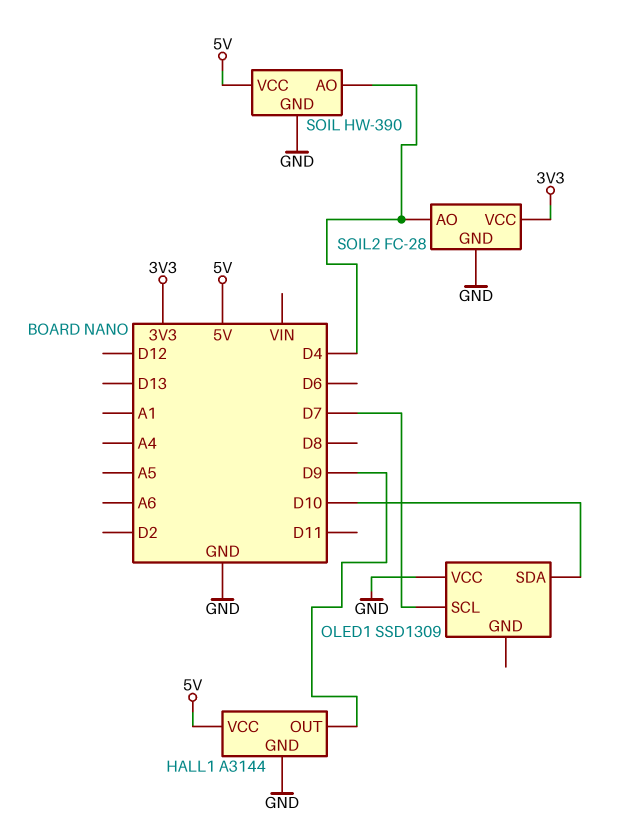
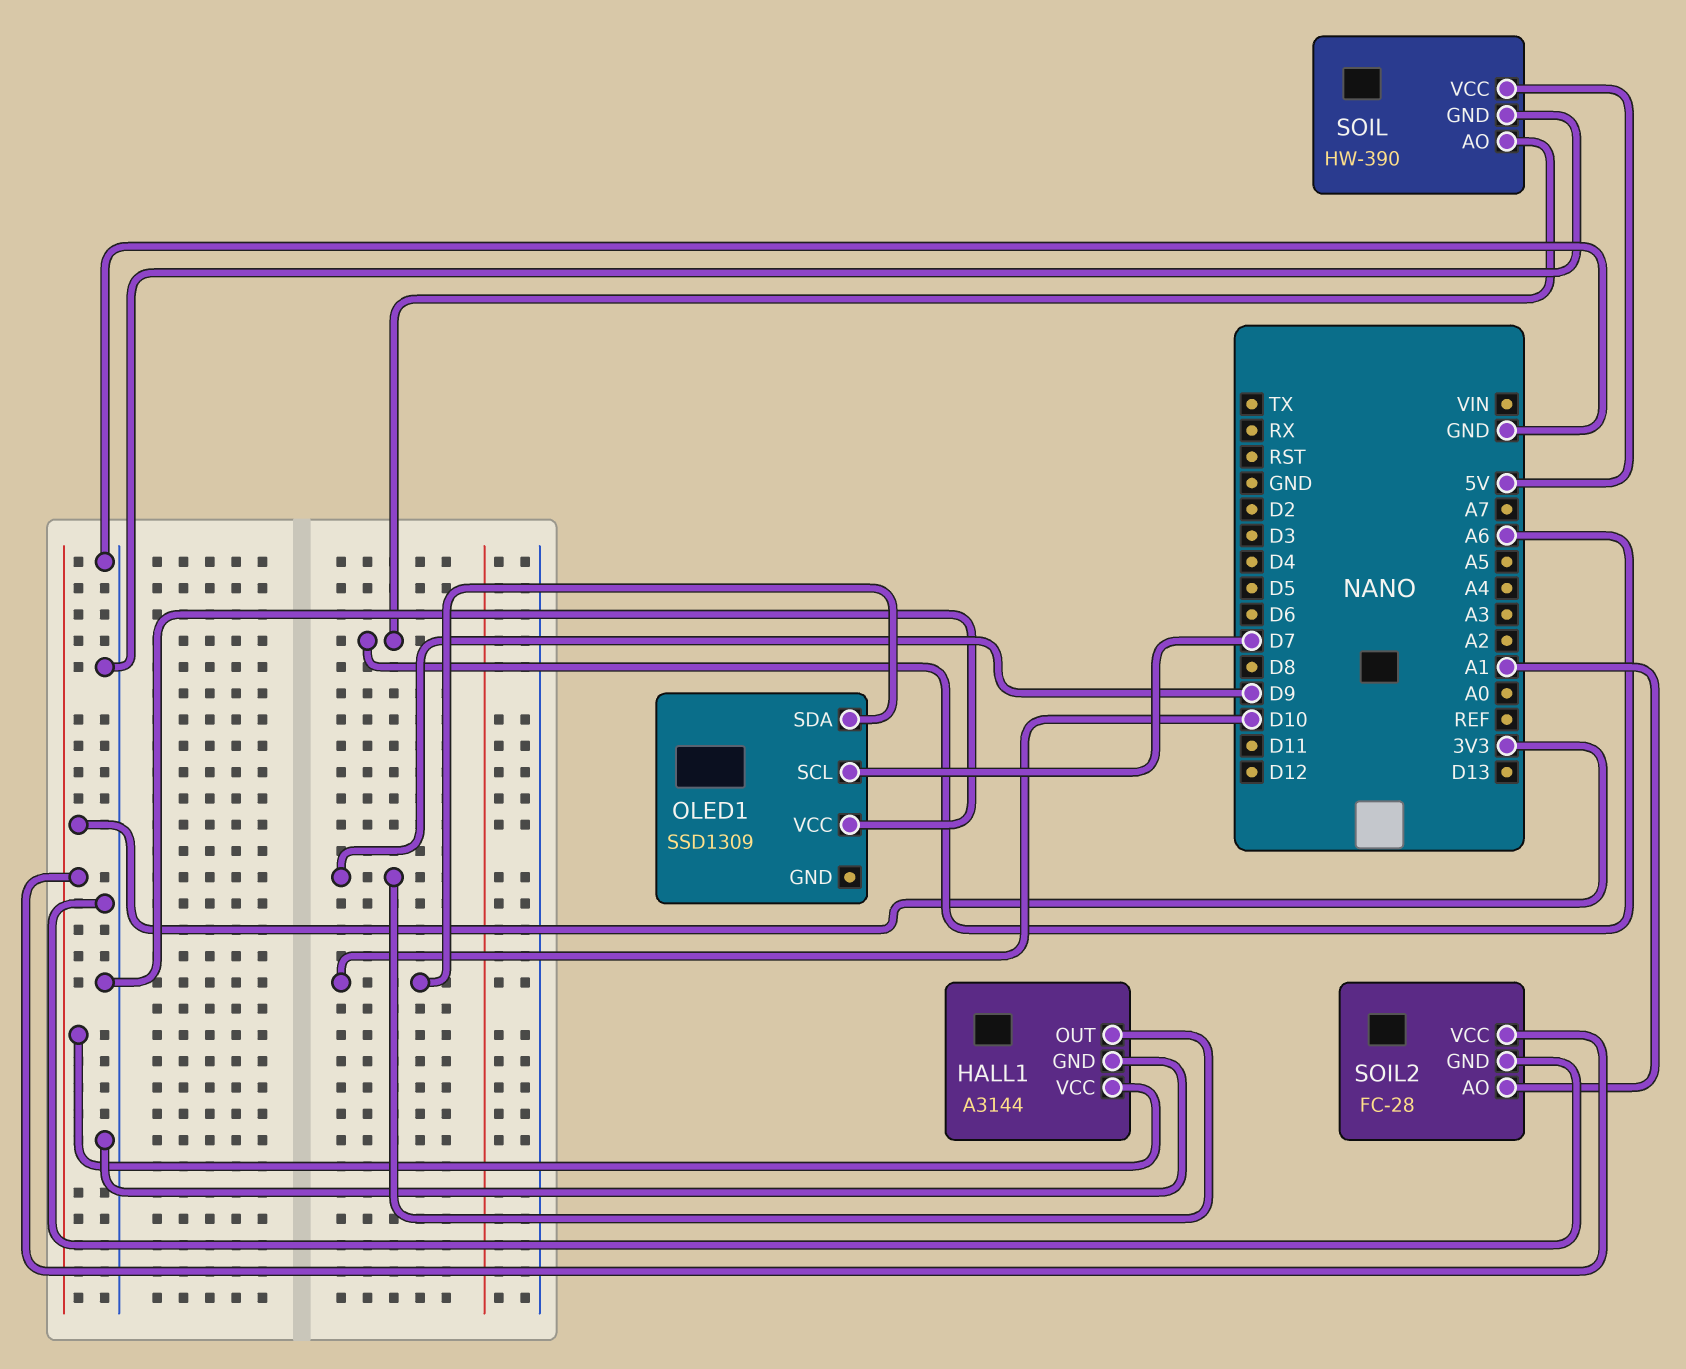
HALL1 pin VCC: 5V -> 3V3
SOIL pin AO: D4 -> A6
SOIL2 pin AO: D4 -> A1

